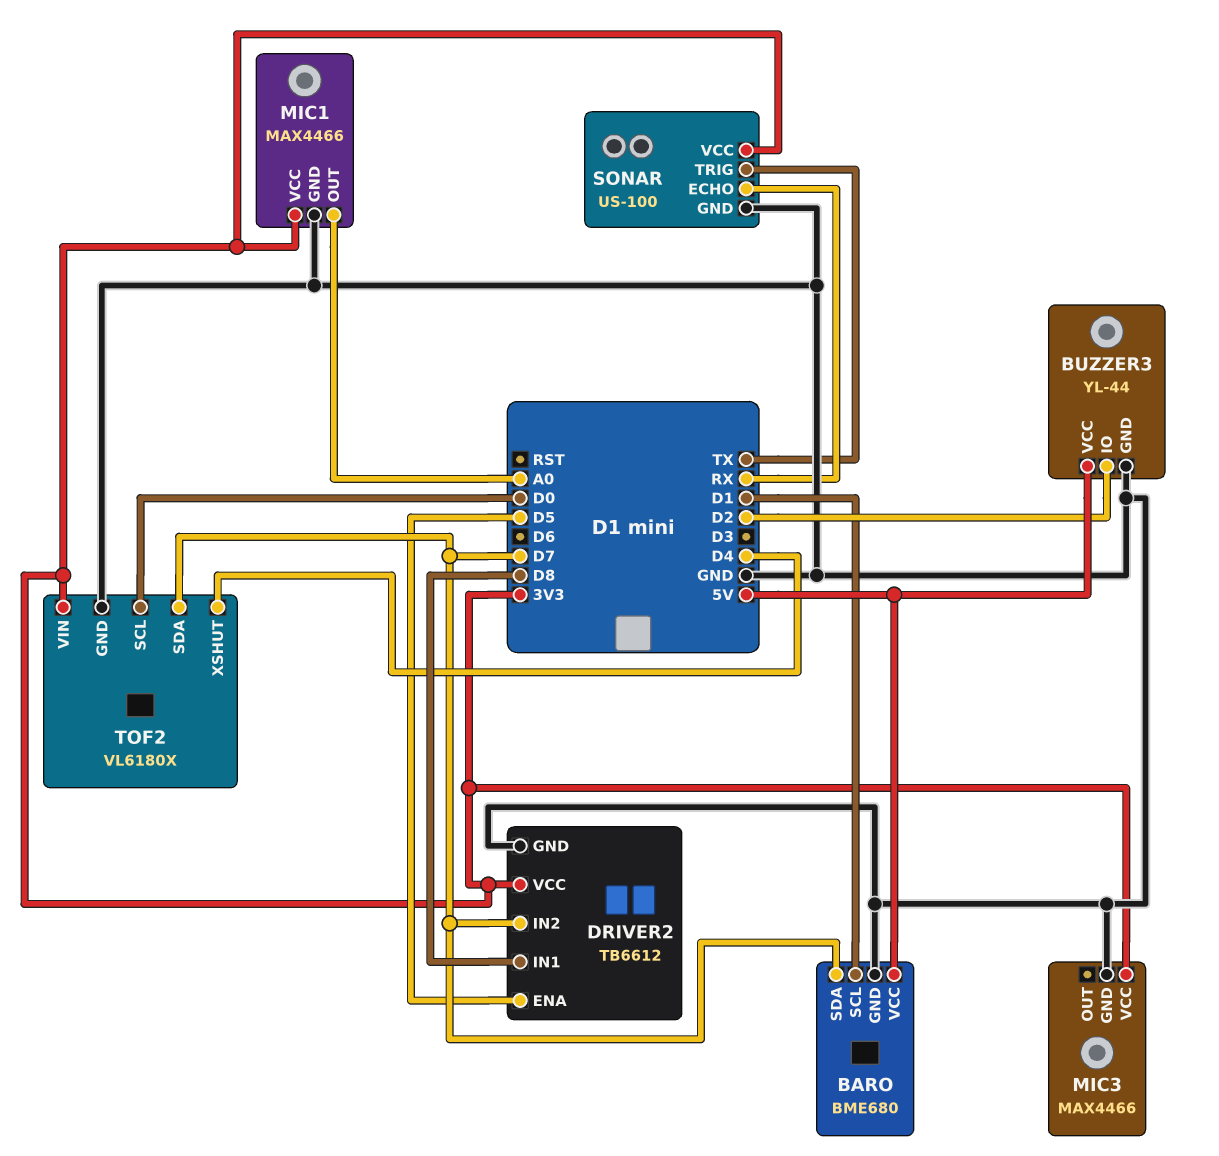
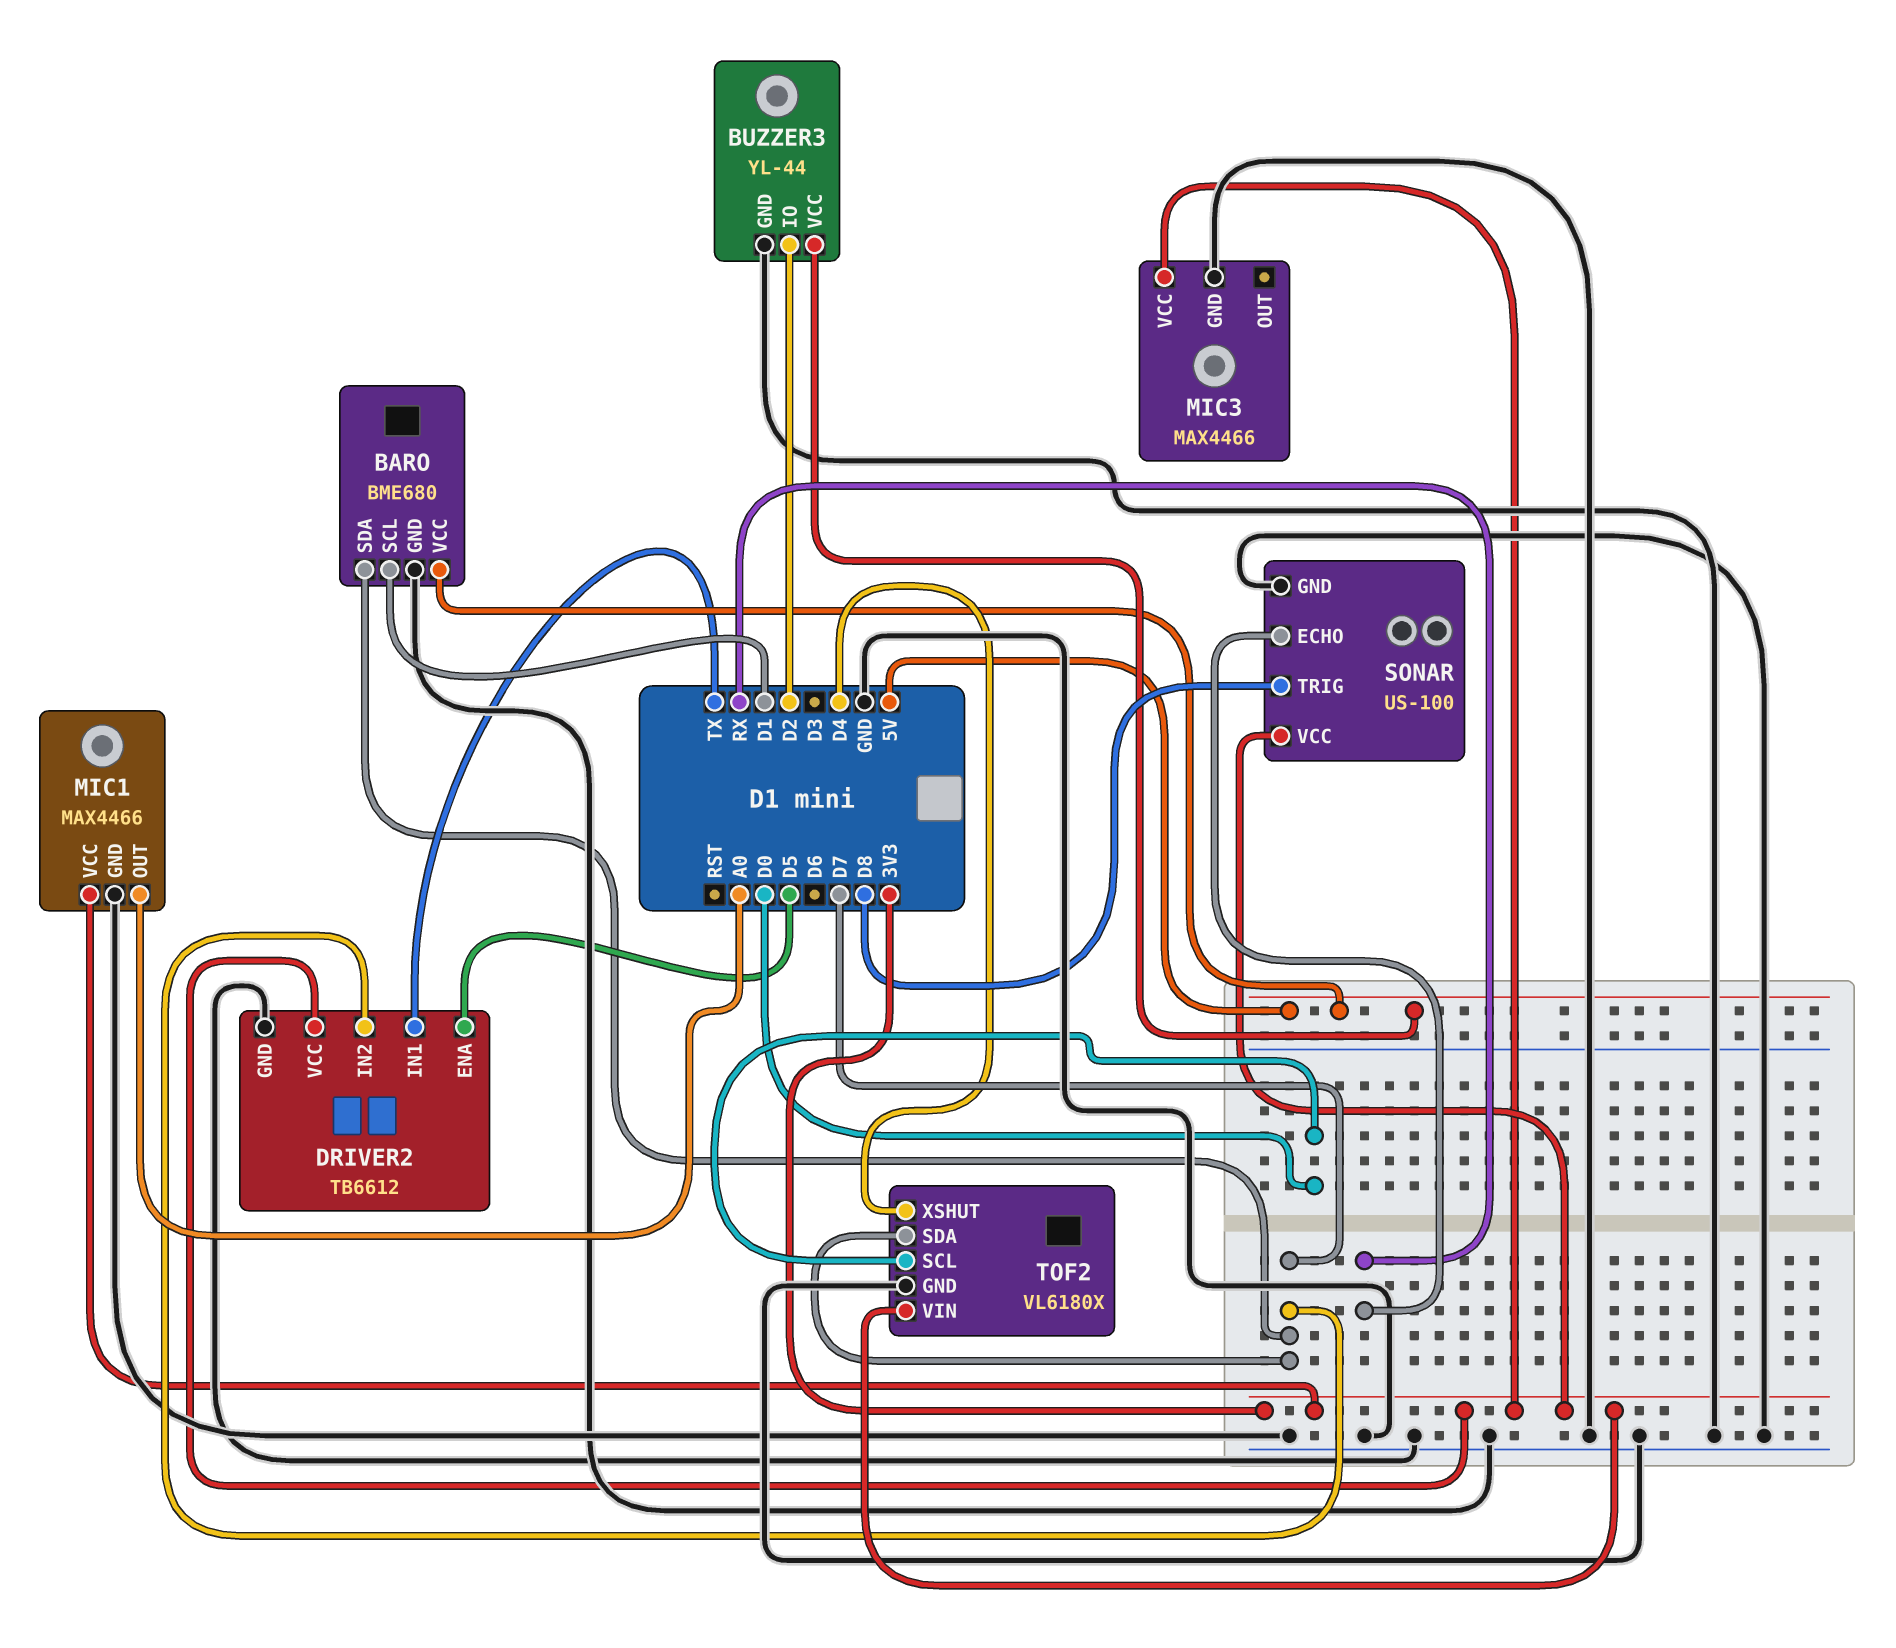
DRIVER2 pin IN1: D8 -> TX
SONAR pin TRIG: TX -> D8

